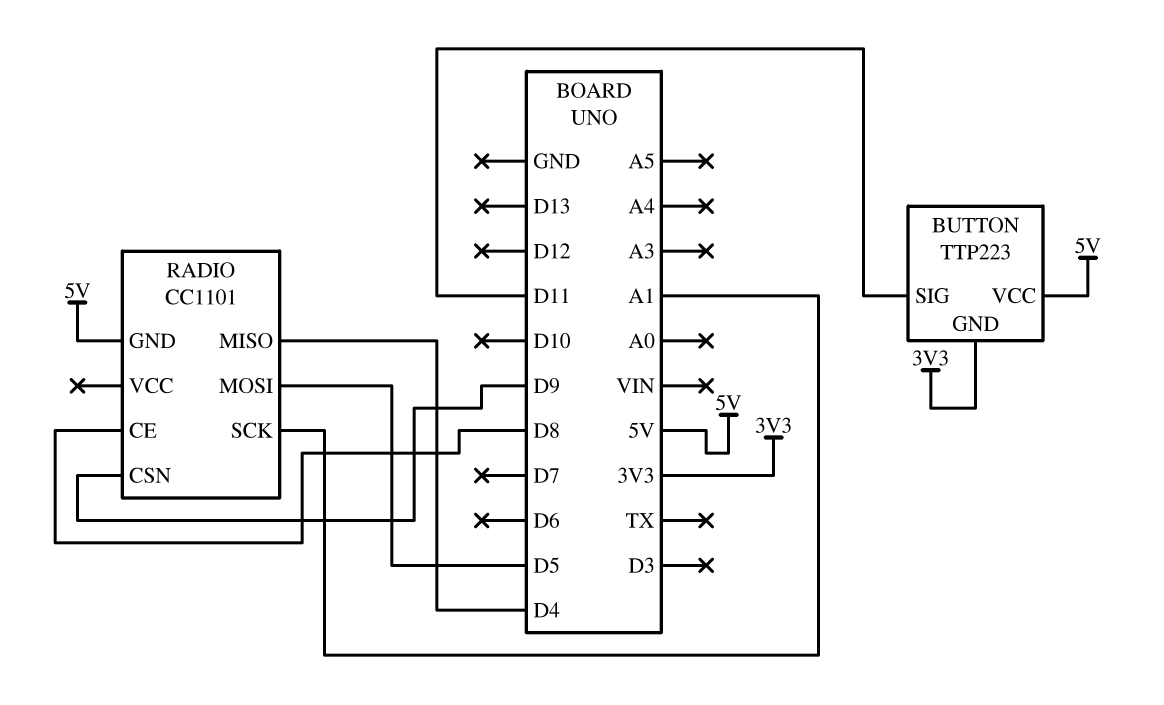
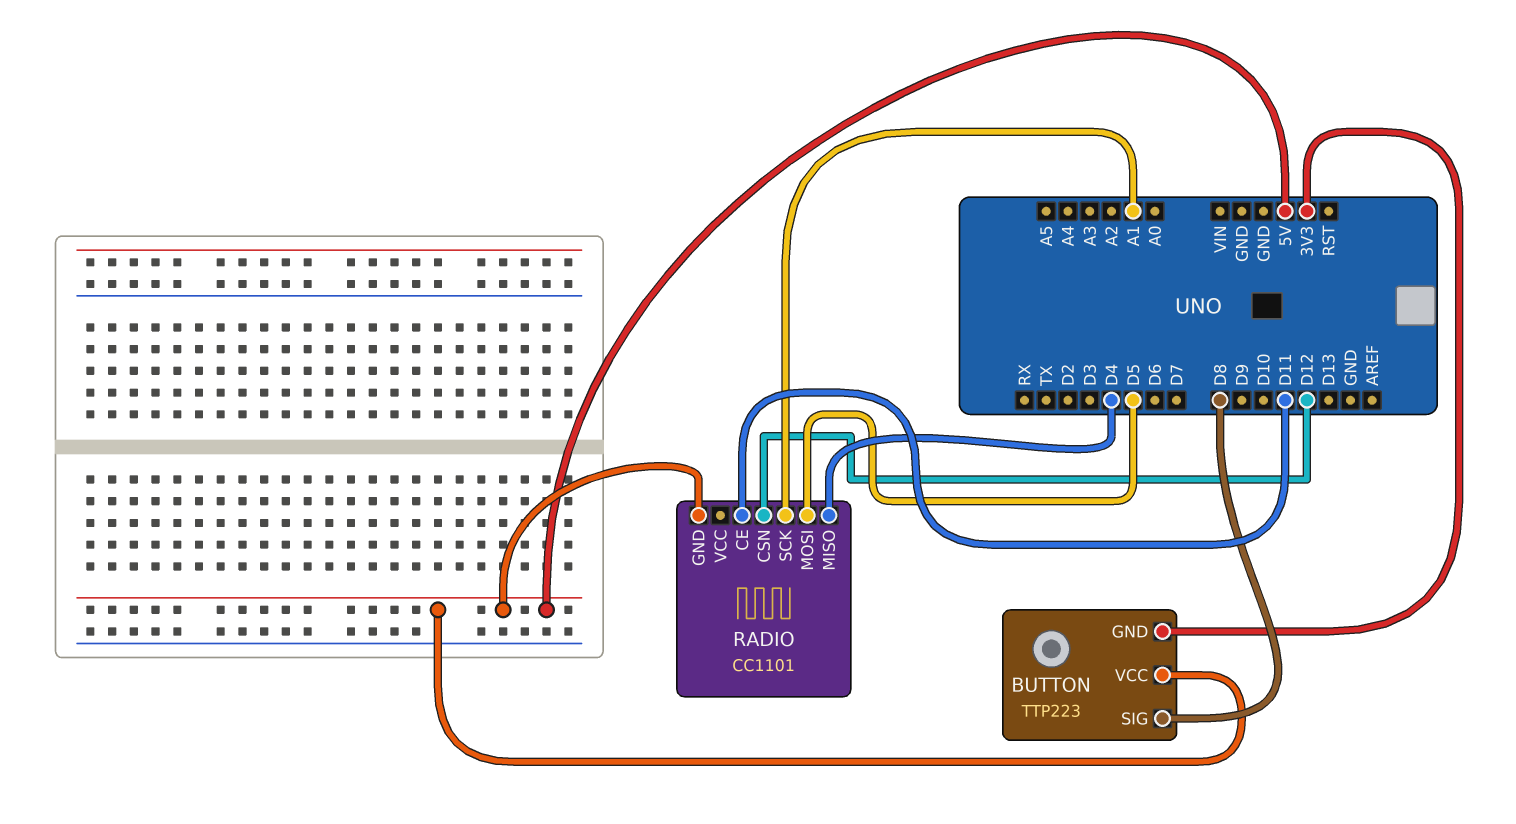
BUTTON pin SIG: D11 -> D8
RADIO pin CE: D8 -> D11
RADIO pin CSN: D9 -> D12

